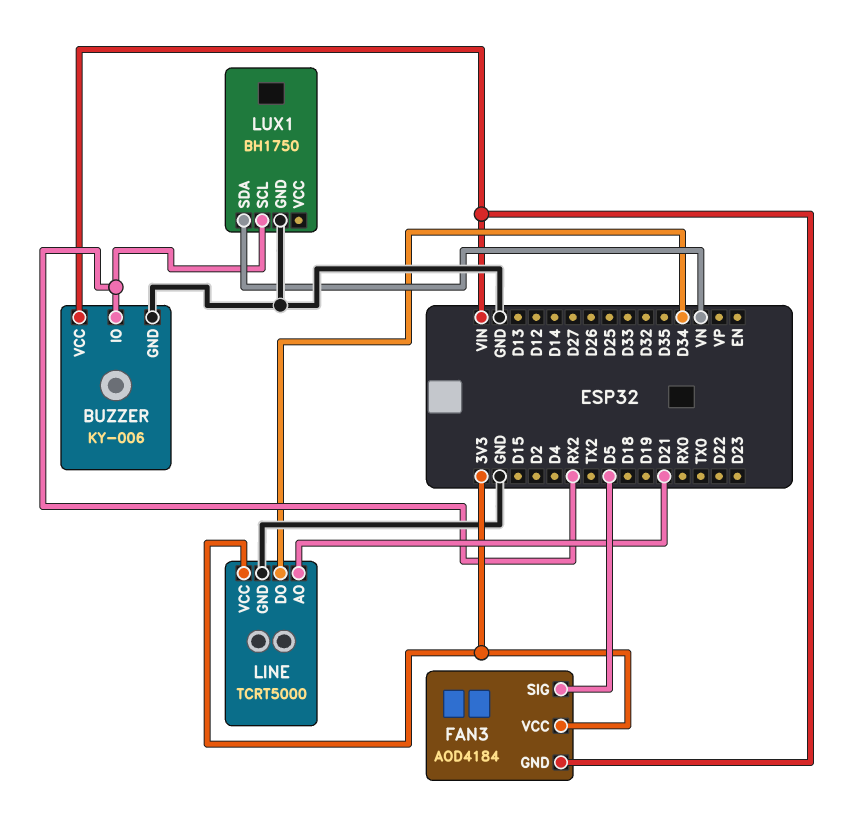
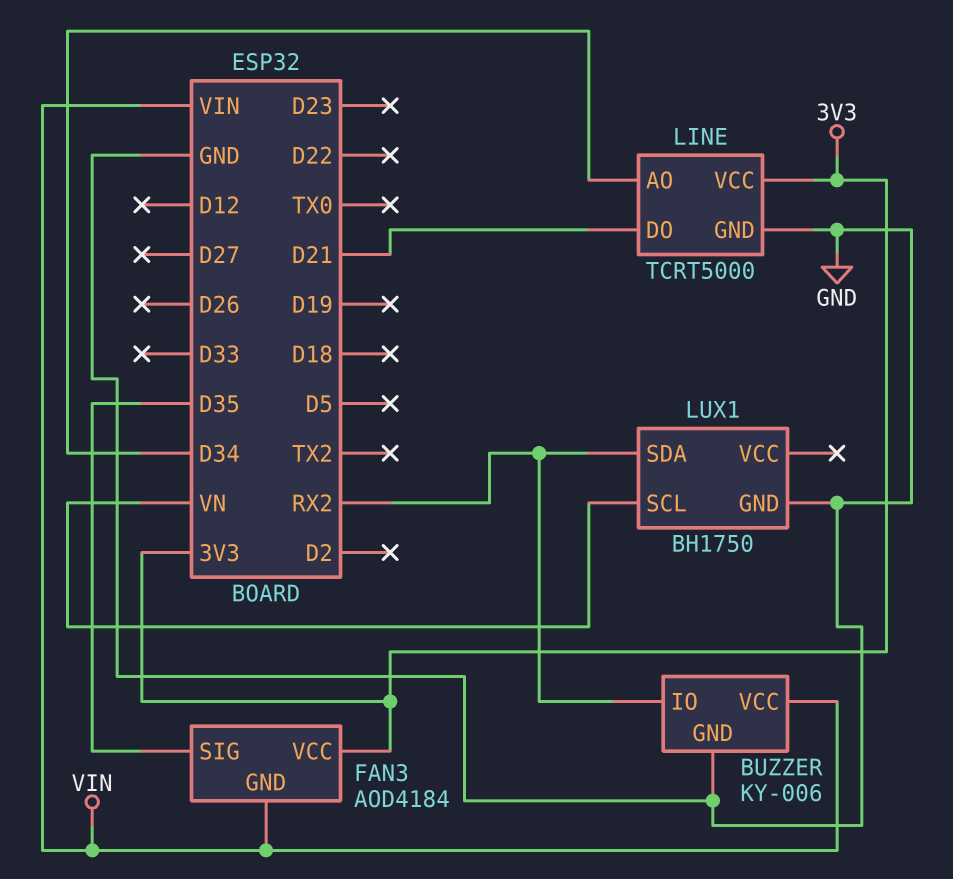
FAN3 pin SIG: D5 -> D35
LINE pin AO: D21 -> D34
LINE pin DO: D34 -> D21
LUX1 pin SCL: RX2 -> VN
LUX1 pin SDA: VN -> RX2

